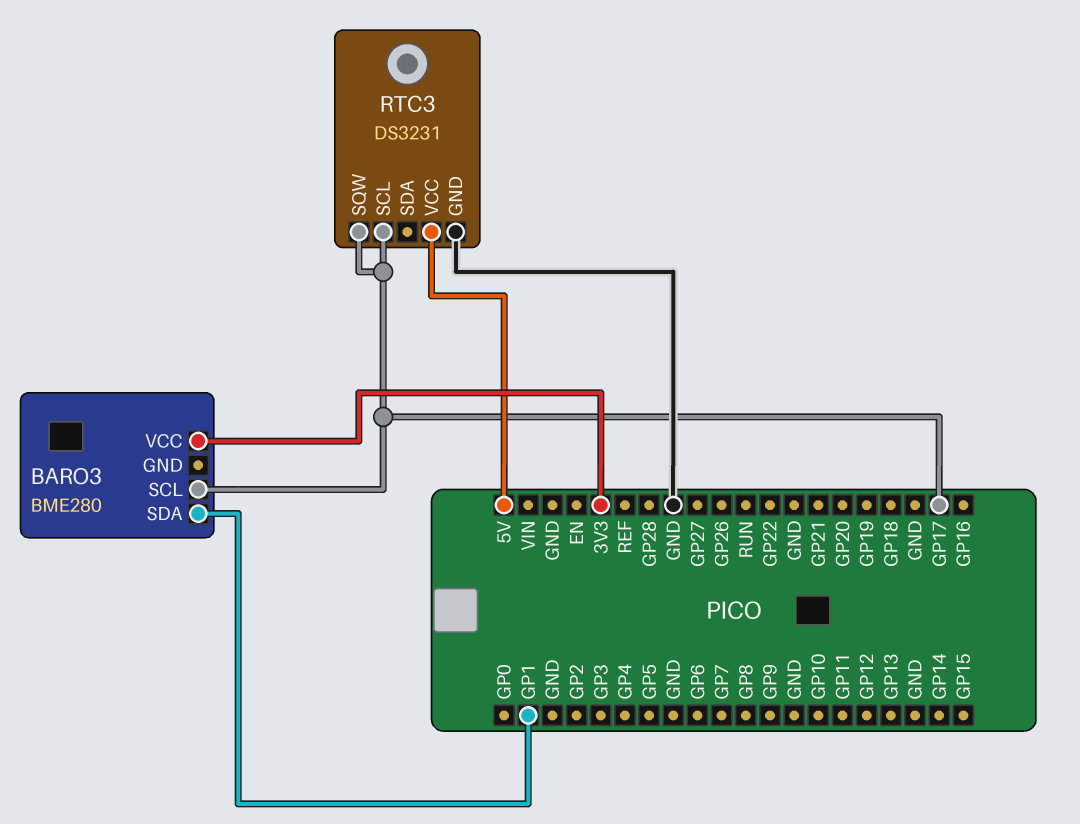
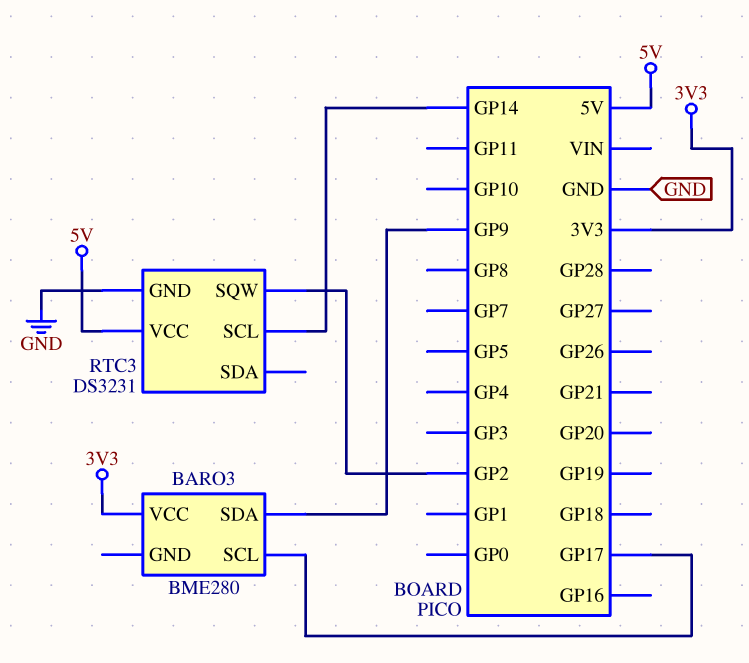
BARO3 pin SDA: GP1 -> GP9
RTC3 pin SCL: GP17 -> GP14
RTC3 pin SQW: GP17 -> GP2

